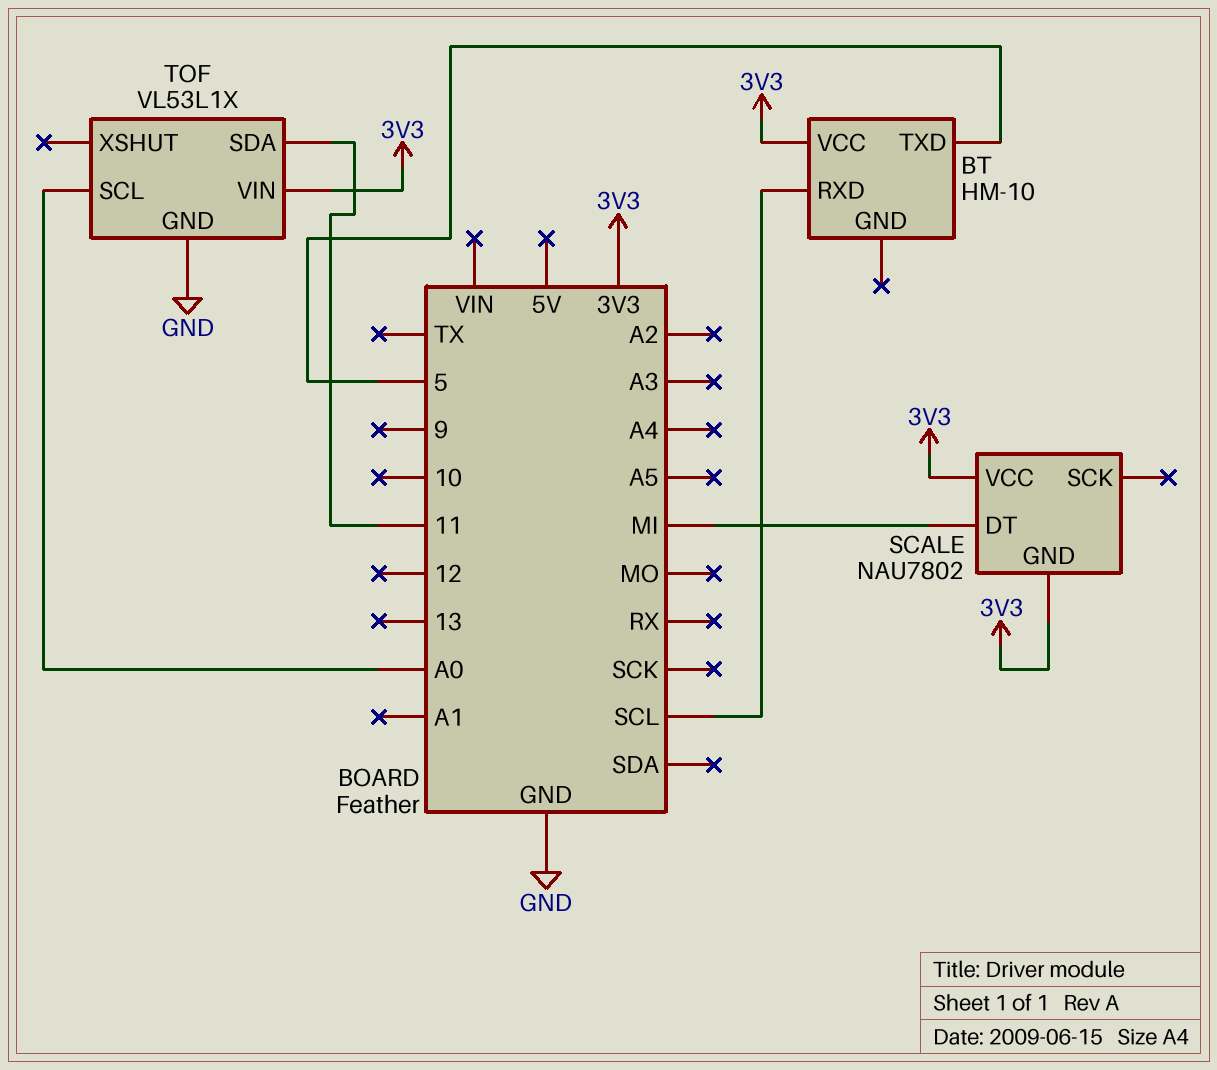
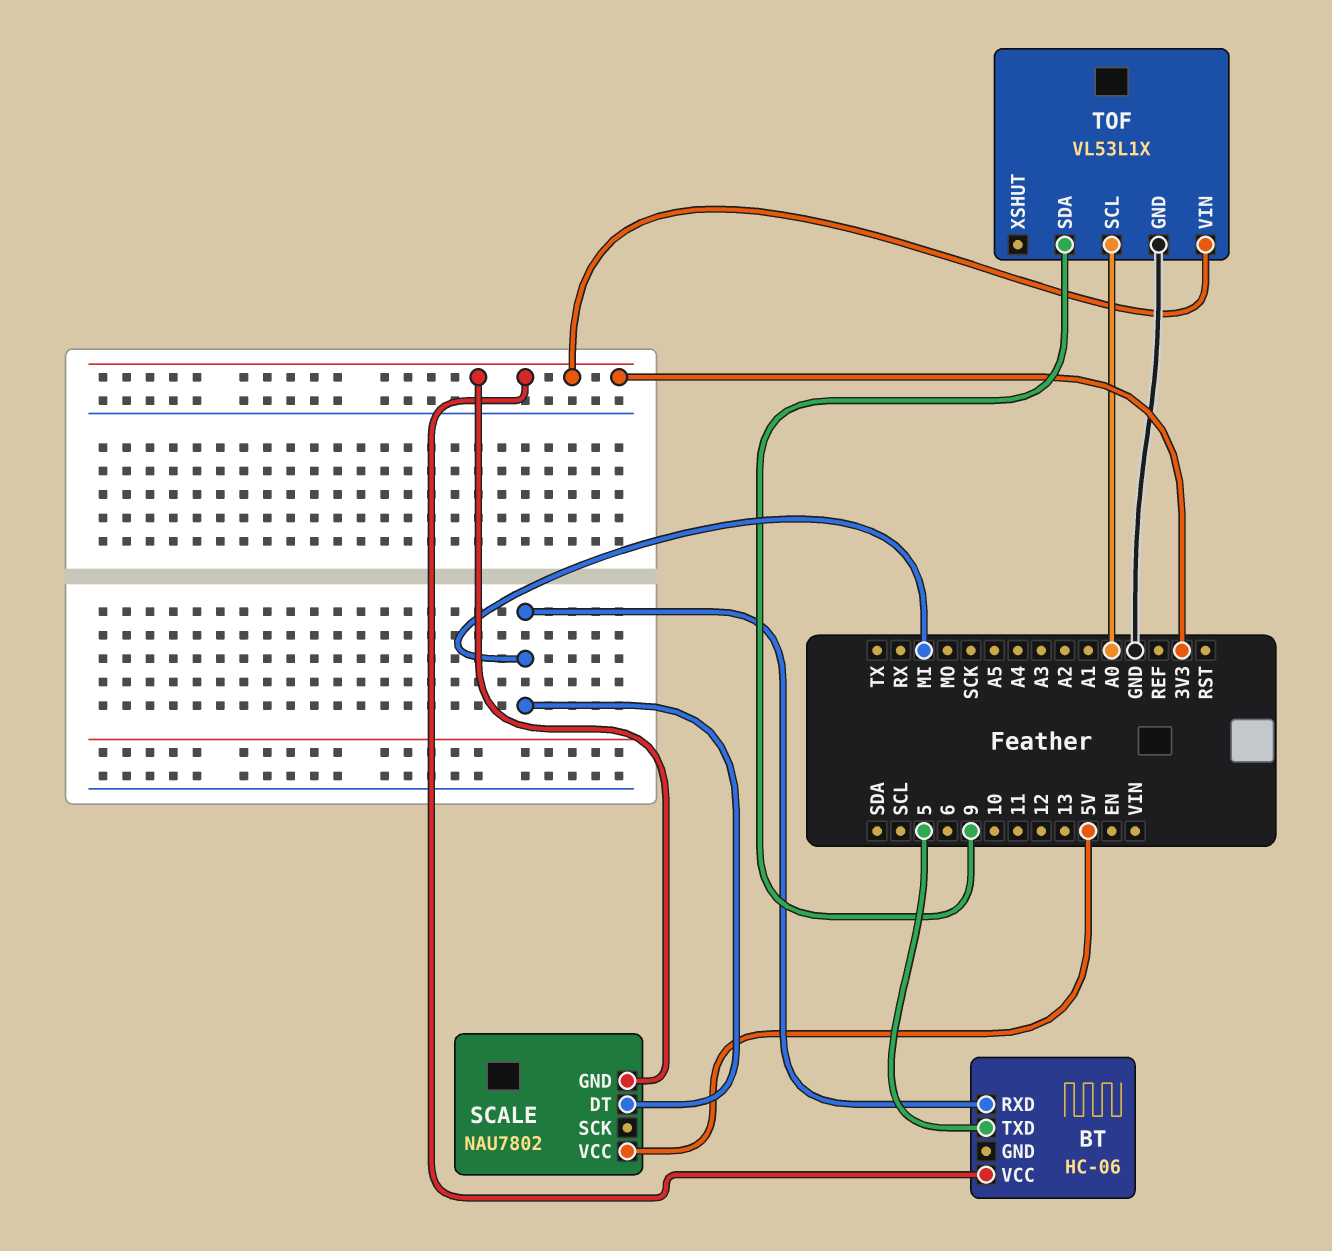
BT: HM-10 -> HC-06
BT pin RXD: SCL -> MI
SCALE pin VCC: 3V3 -> 5V
TOF pin SDA: 11 -> 9

